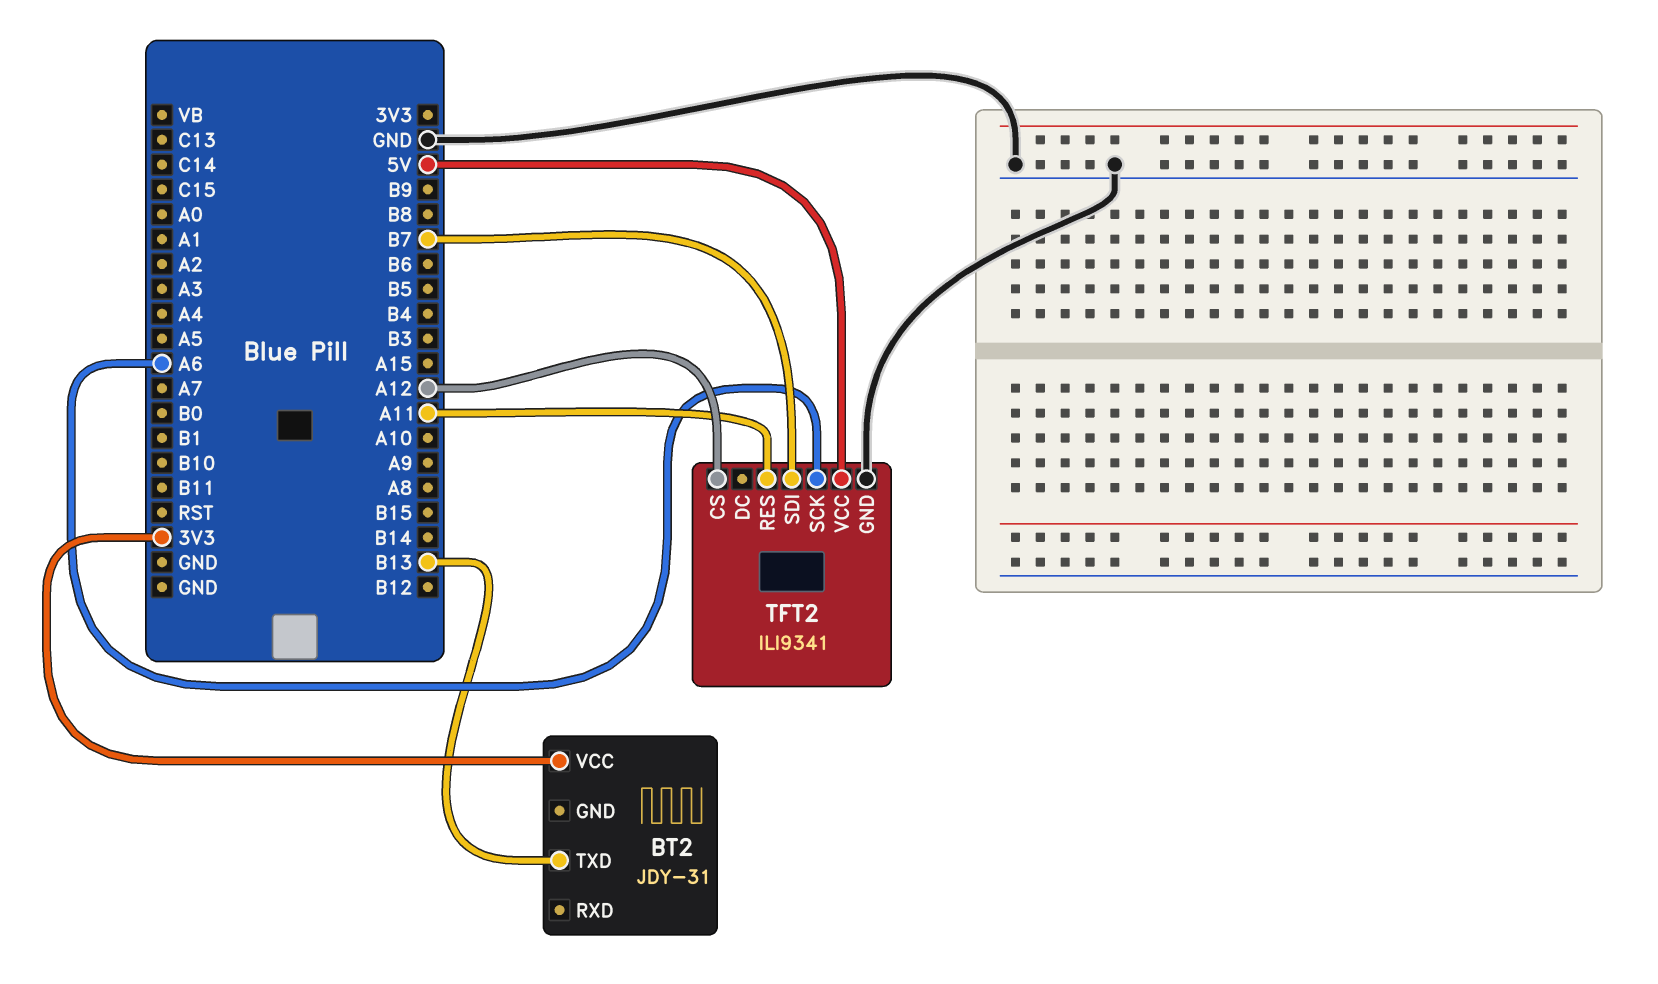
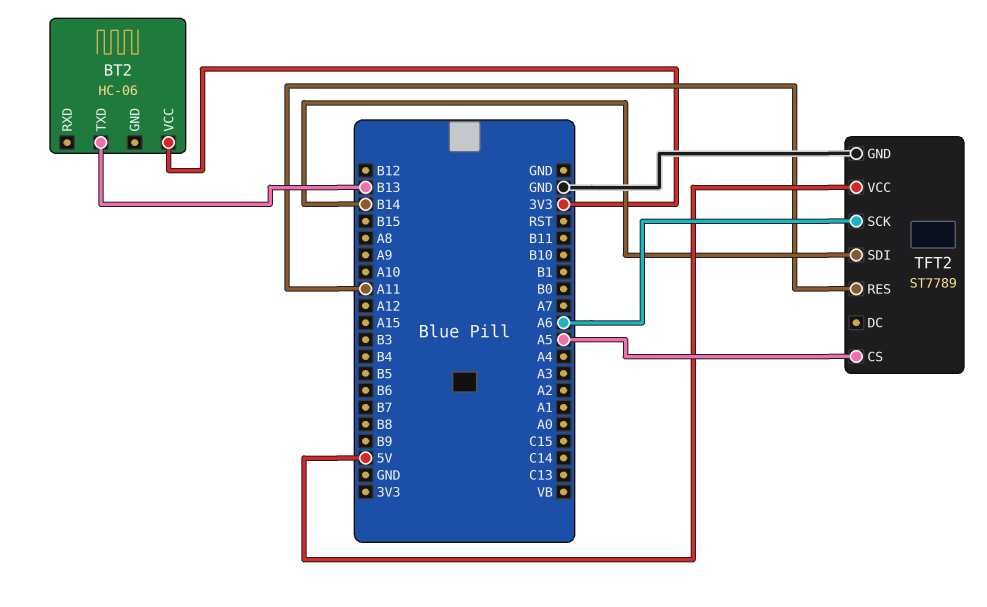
BT2: JDY-31 -> HC-06
TFT2: ILI9341 -> ST7789
TFT2 pin CS: A12 -> A5
TFT2 pin SDI: B7 -> B14

